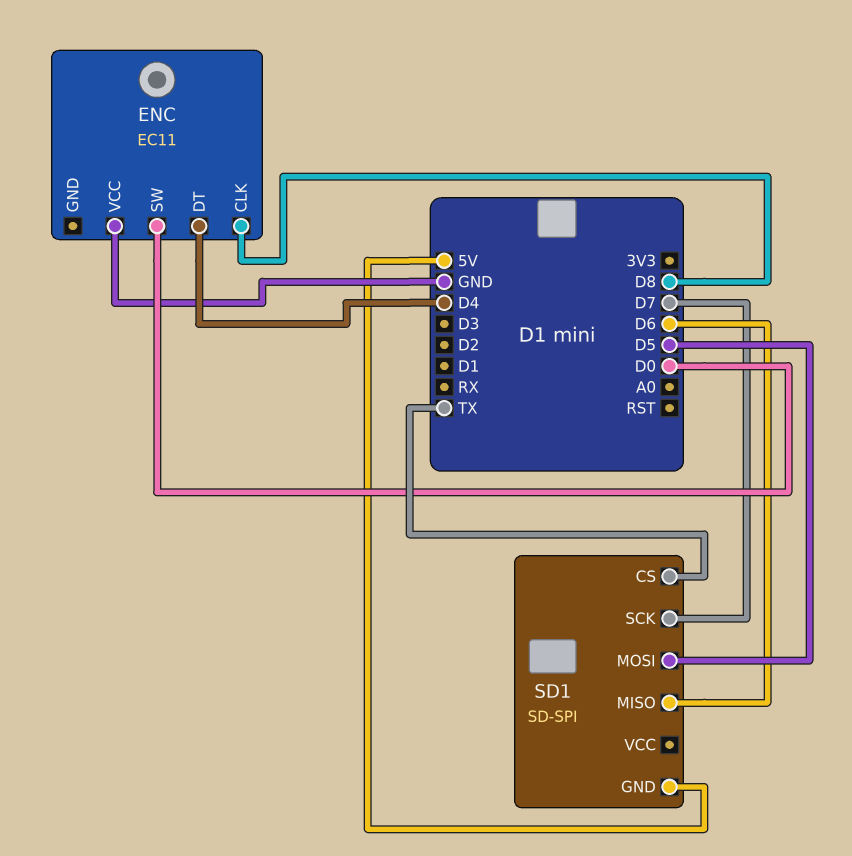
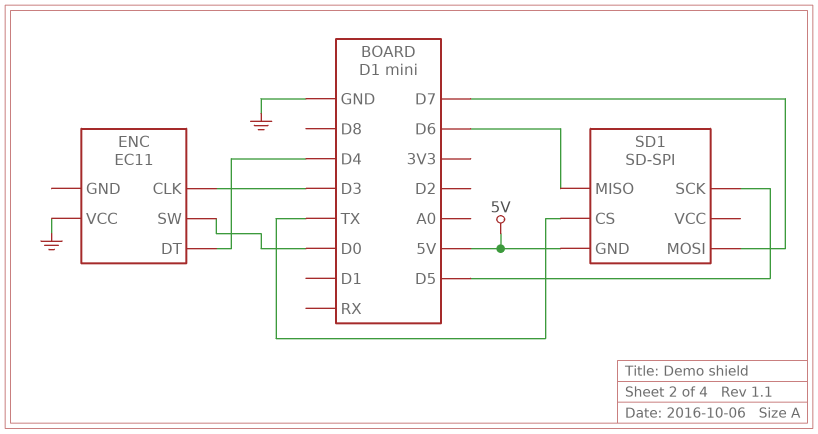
ENC pin CLK: D8 -> D3
SD1 pin MOSI: D5 -> D7
SD1 pin SCK: D7 -> D5

